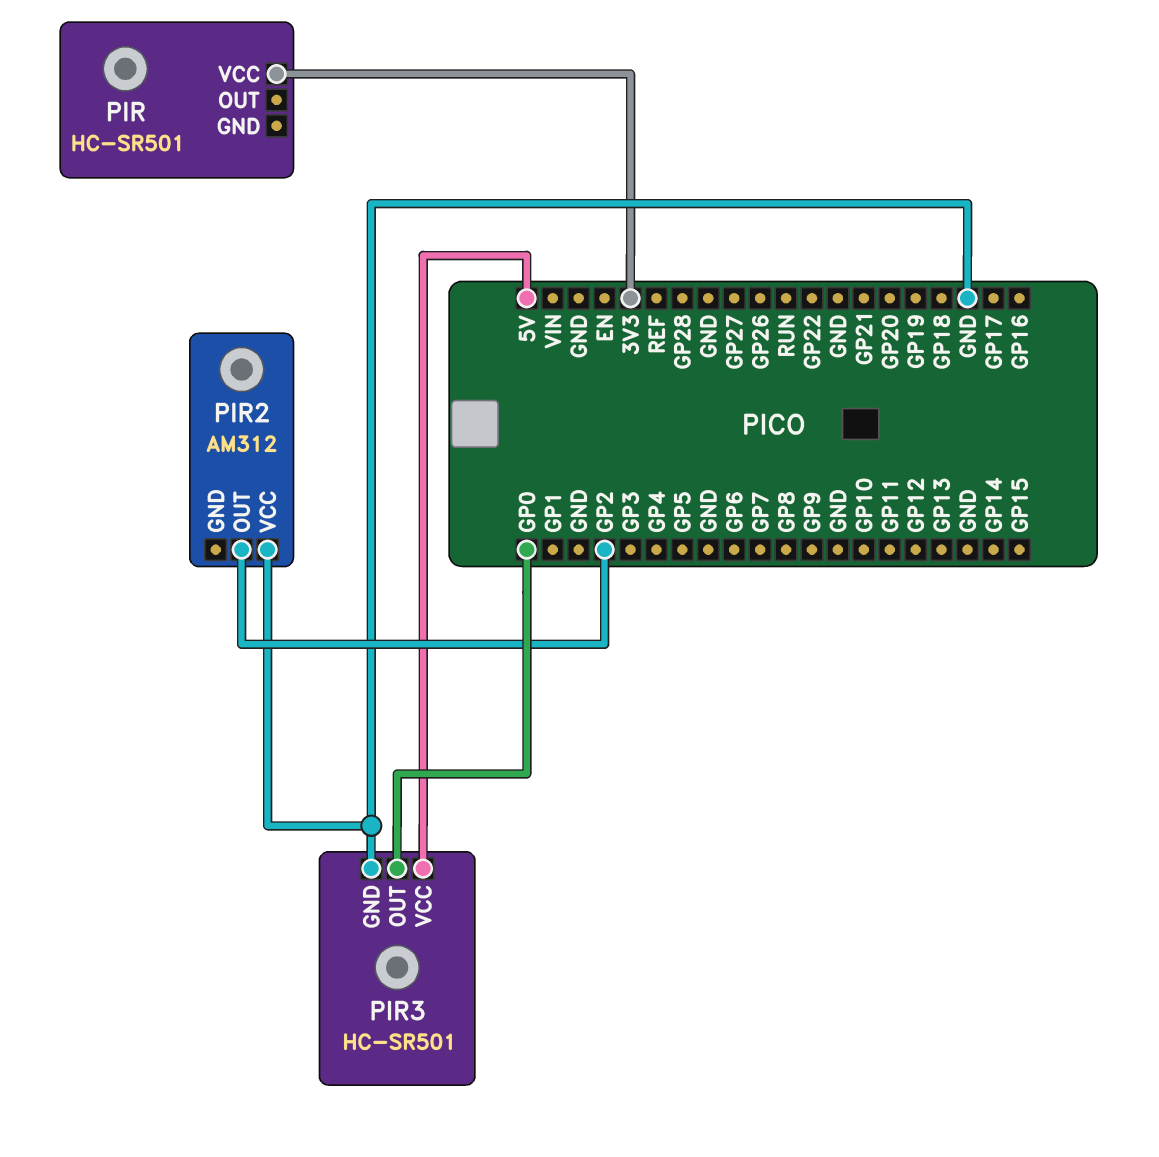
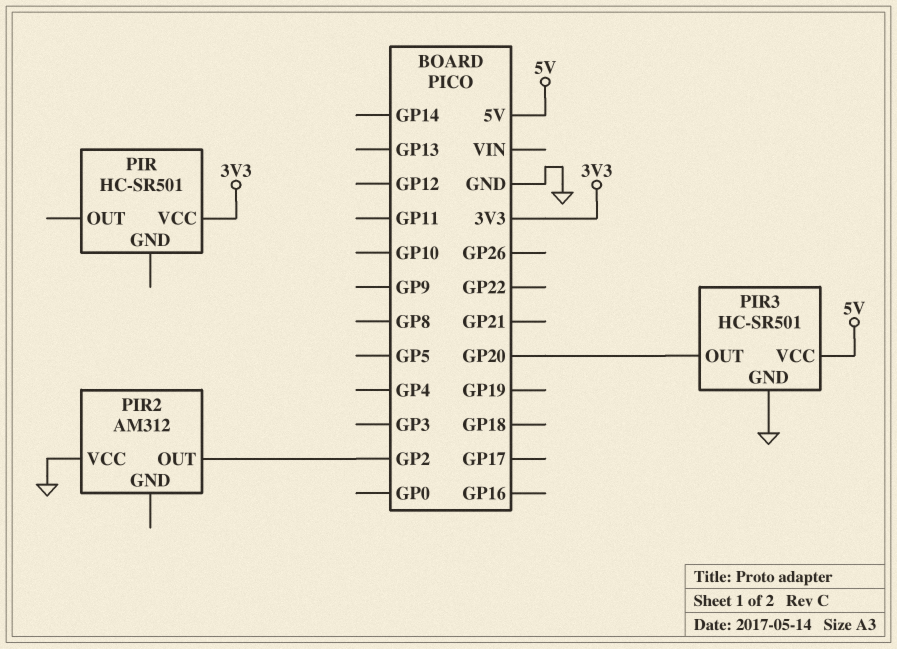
PIR3 pin OUT: GP0 -> GP20

